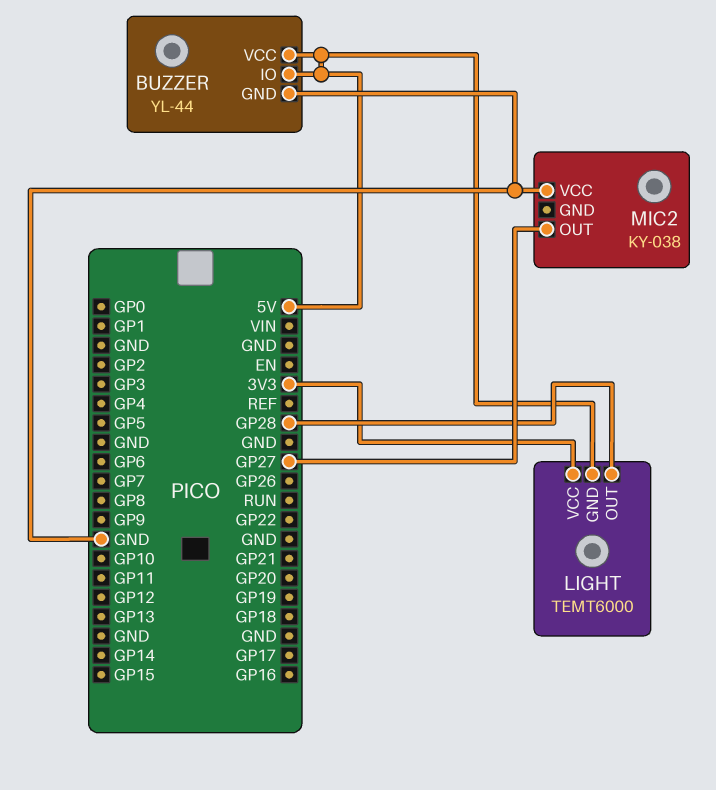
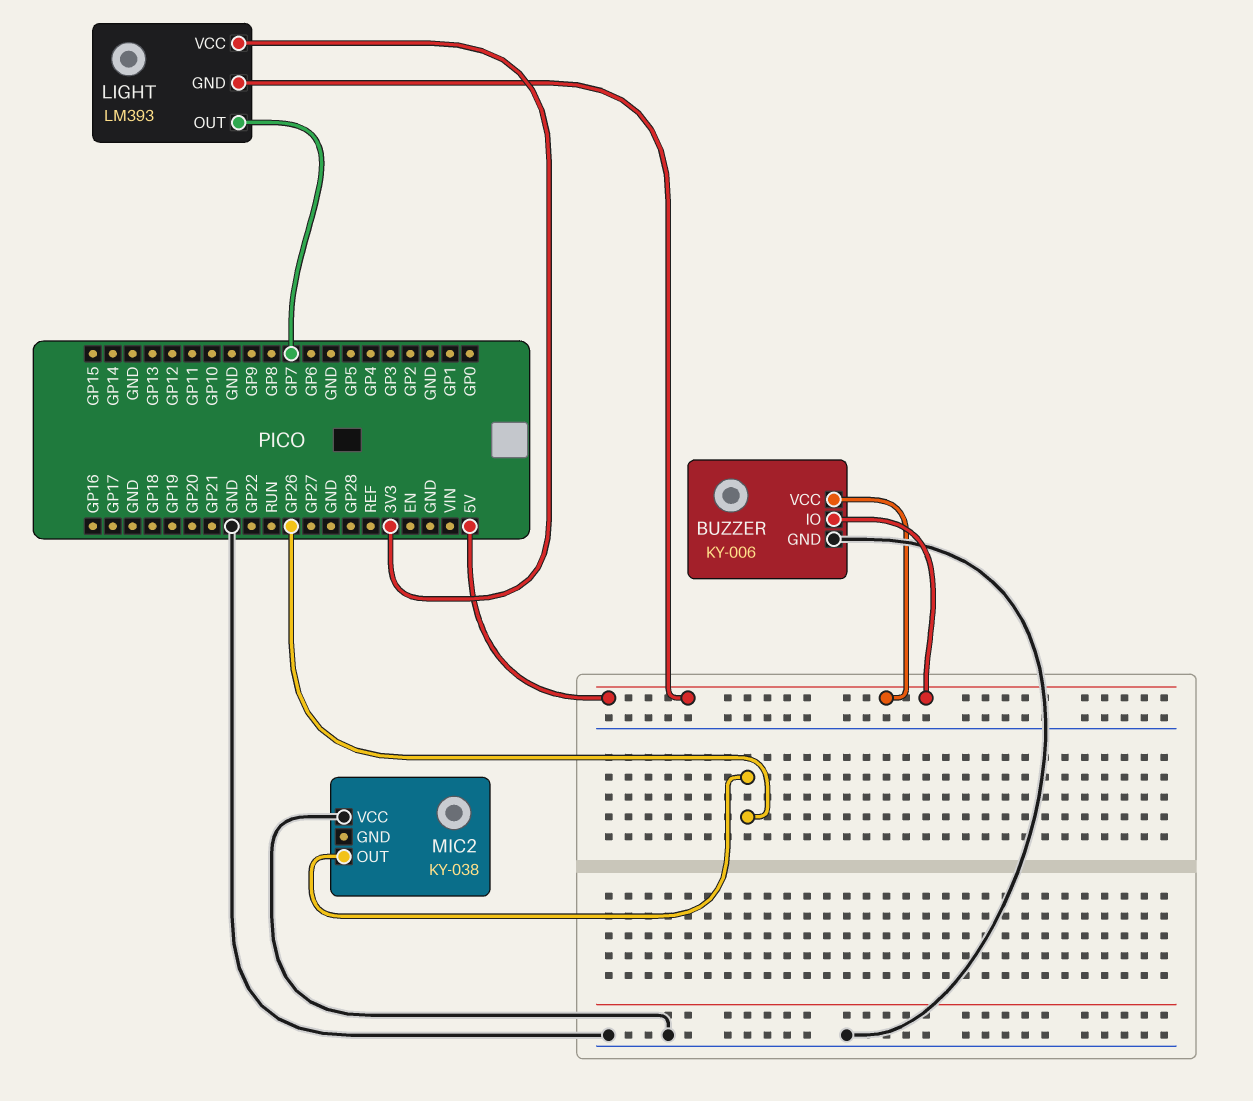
BUZZER: YL-44 -> KY-006
LIGHT: TEMT6000 -> LM393
LIGHT pin OUT: GP28 -> GP7
MIC2 pin OUT: GP27 -> GP26

